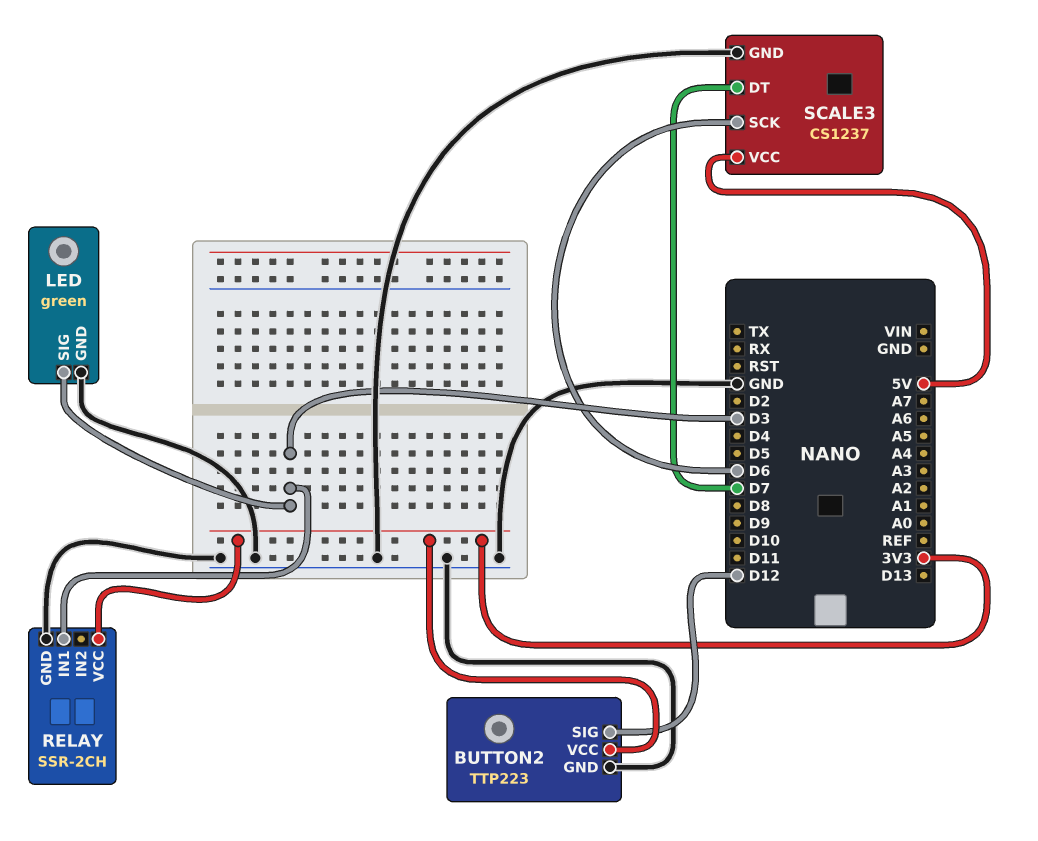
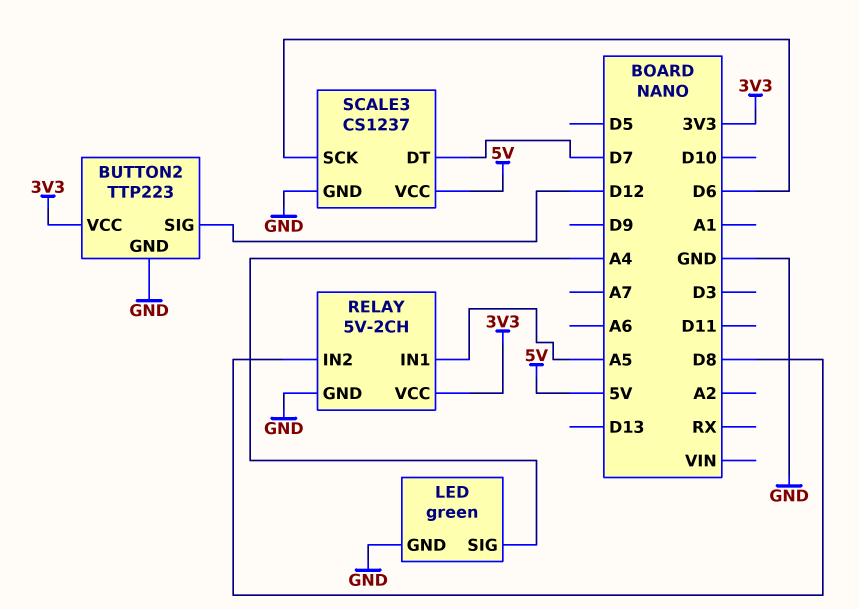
LED pin SIG: D3 -> A4
RELAY: SSR-2CH -> 5V-2CH
RELAY pin IN1: D3 -> A5
RELAY pin IN2: none -> D8

